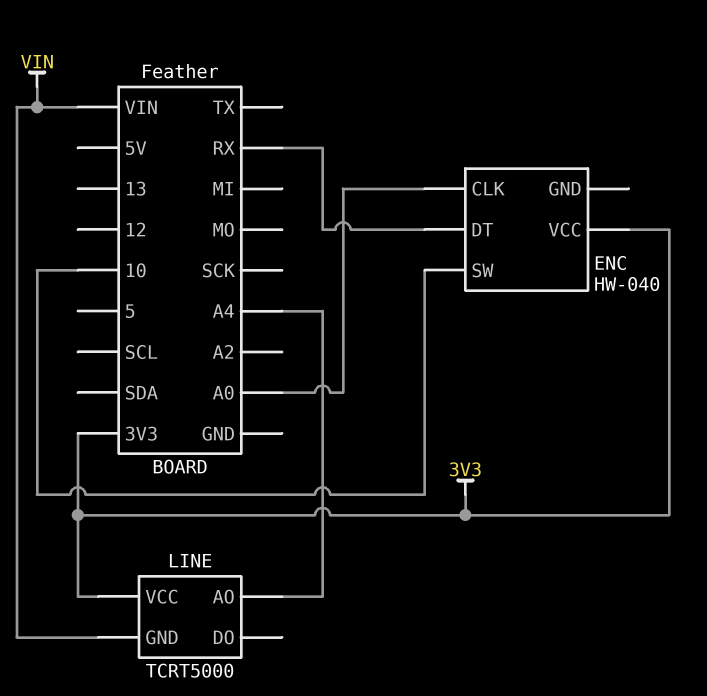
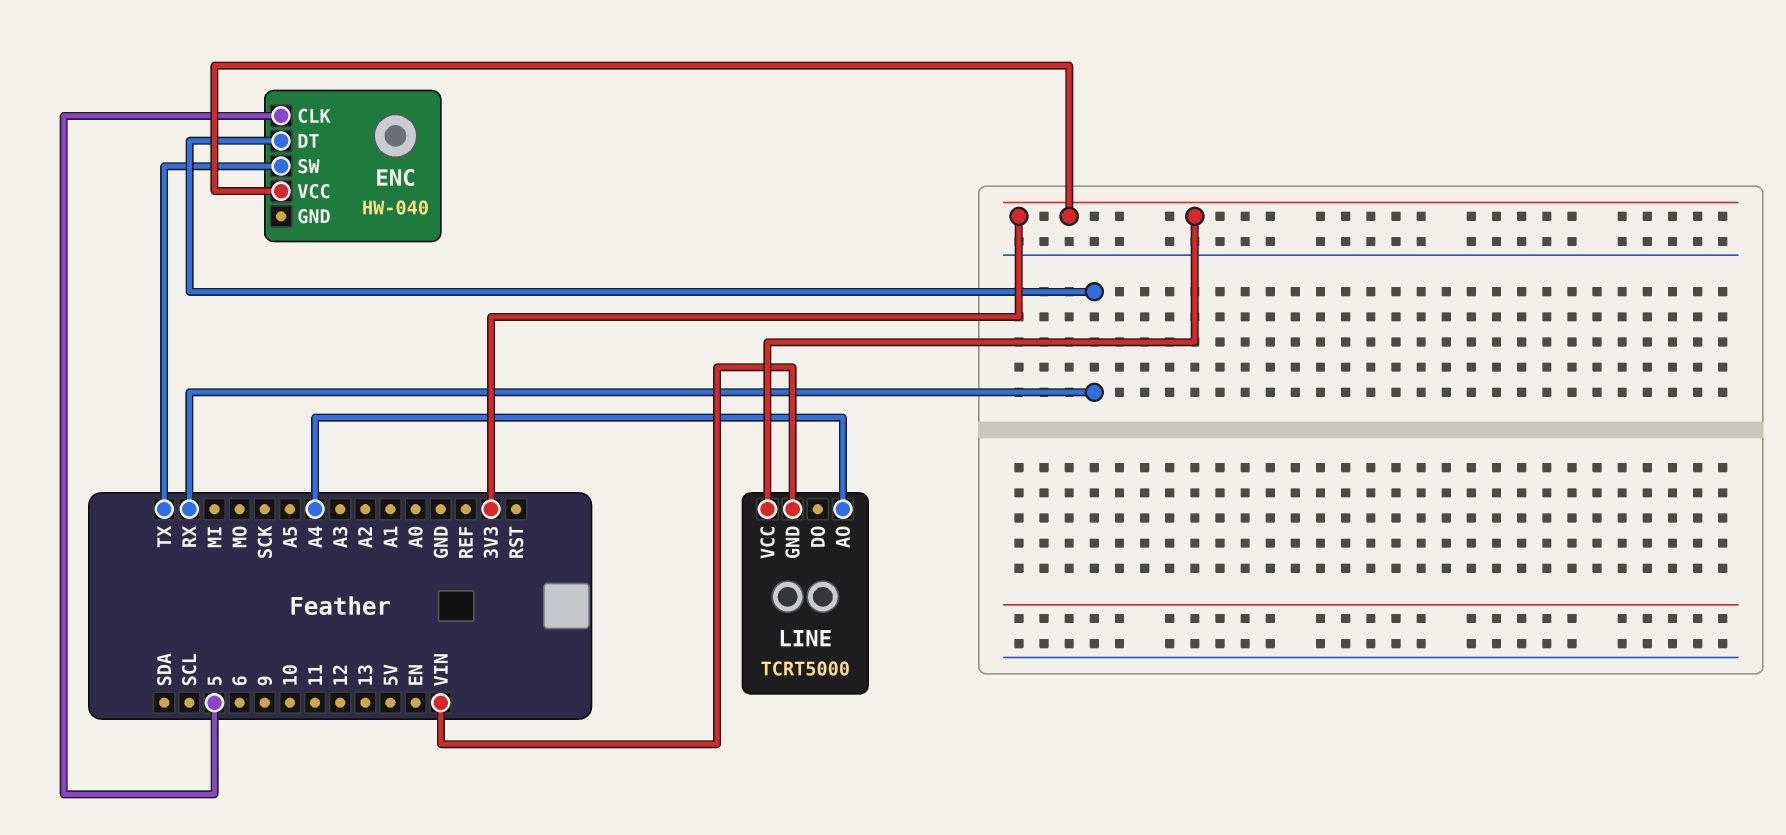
ENC pin CLK: A0 -> 5
ENC pin SW: 10 -> TX

